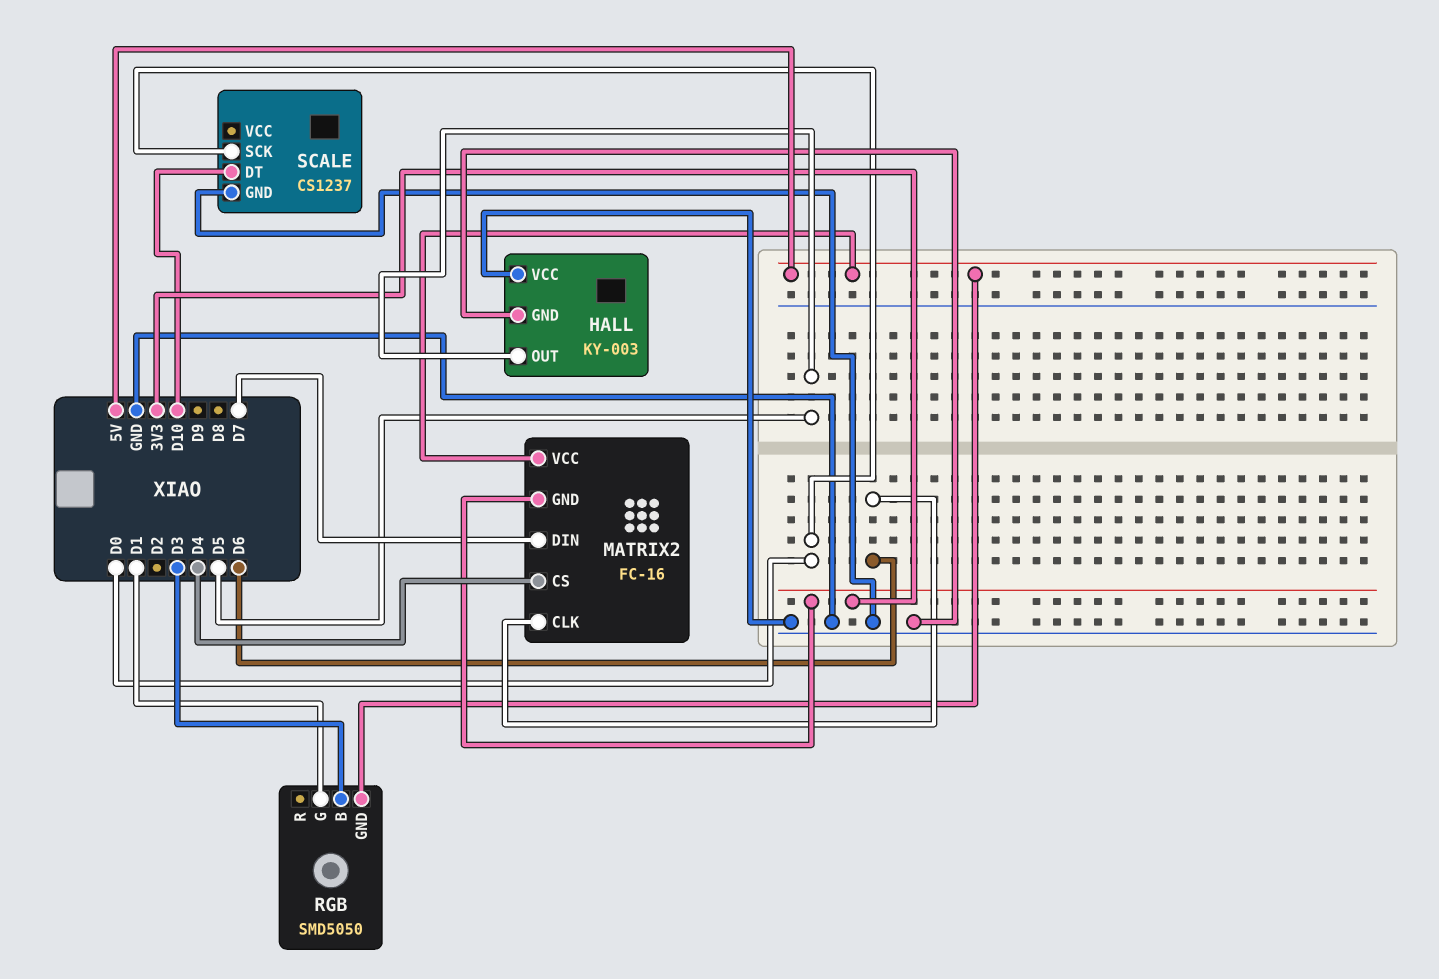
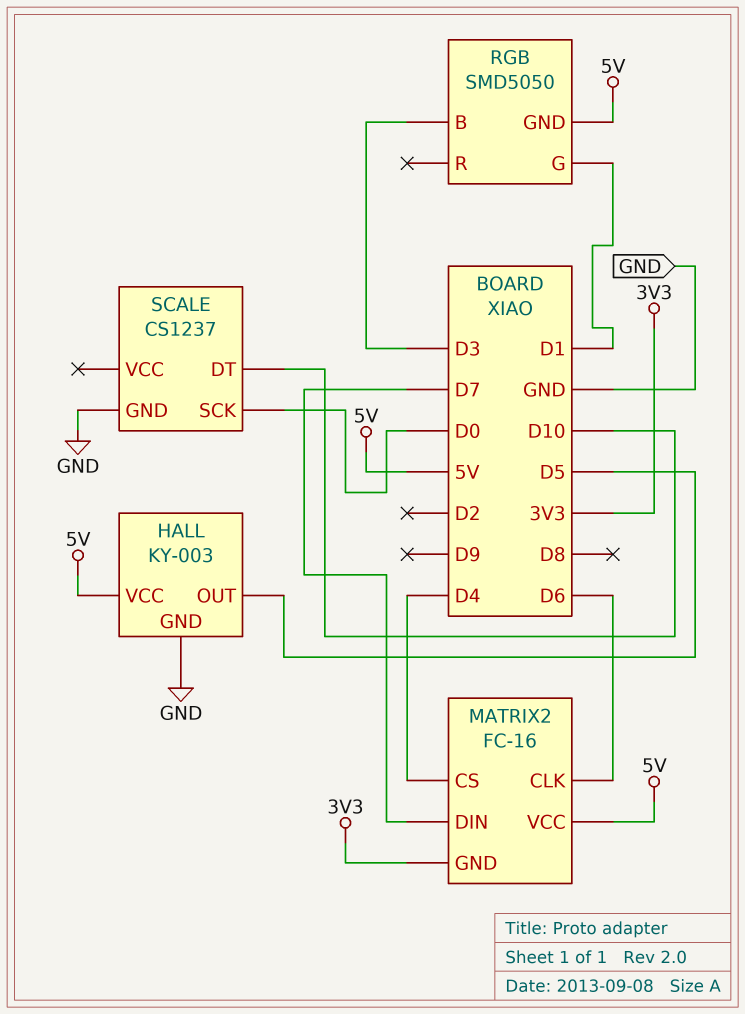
HALL pin VCC: GND -> 5V

